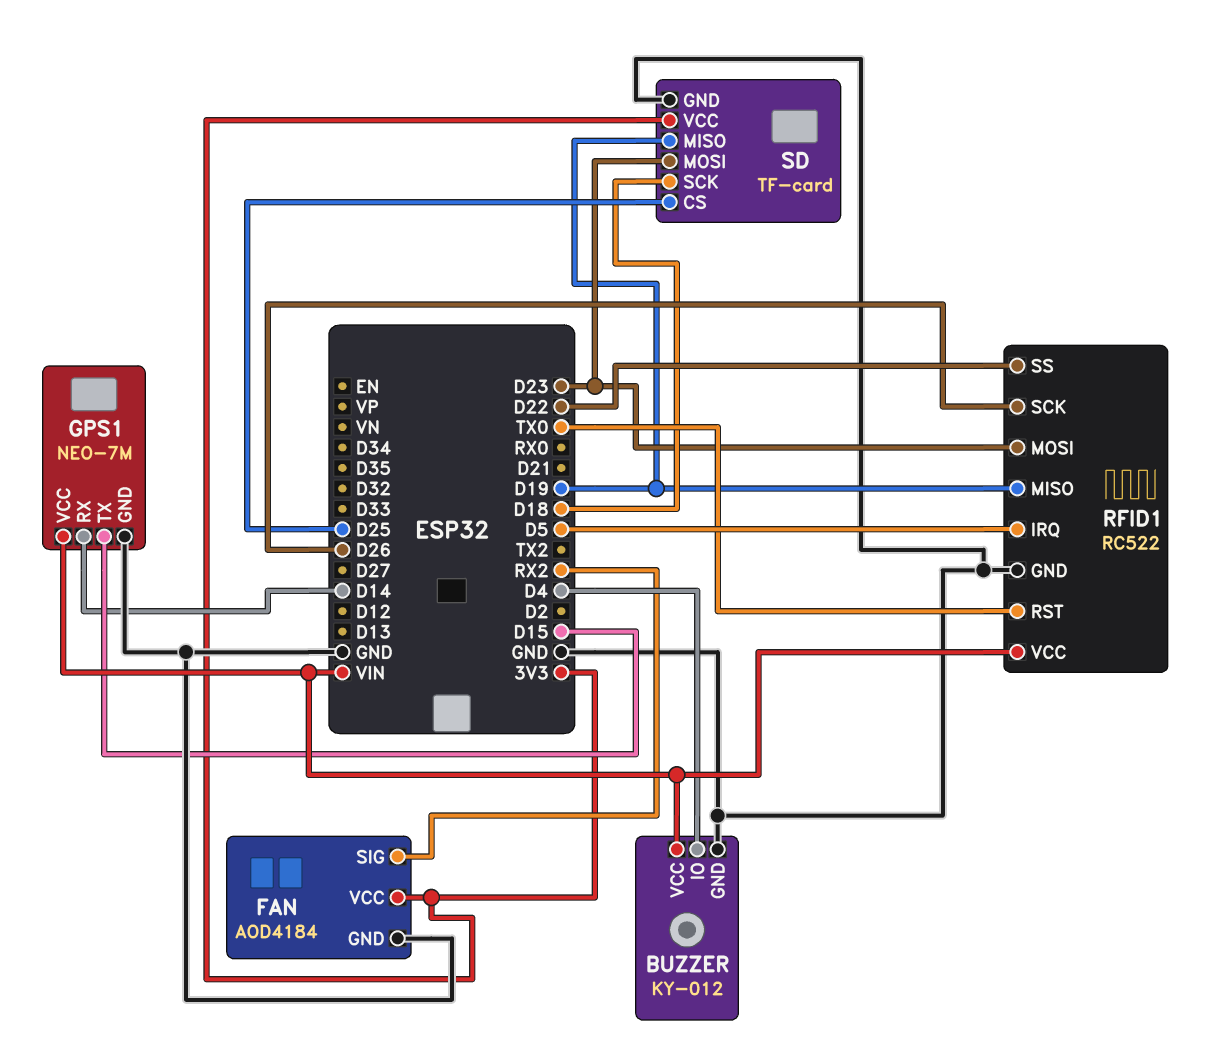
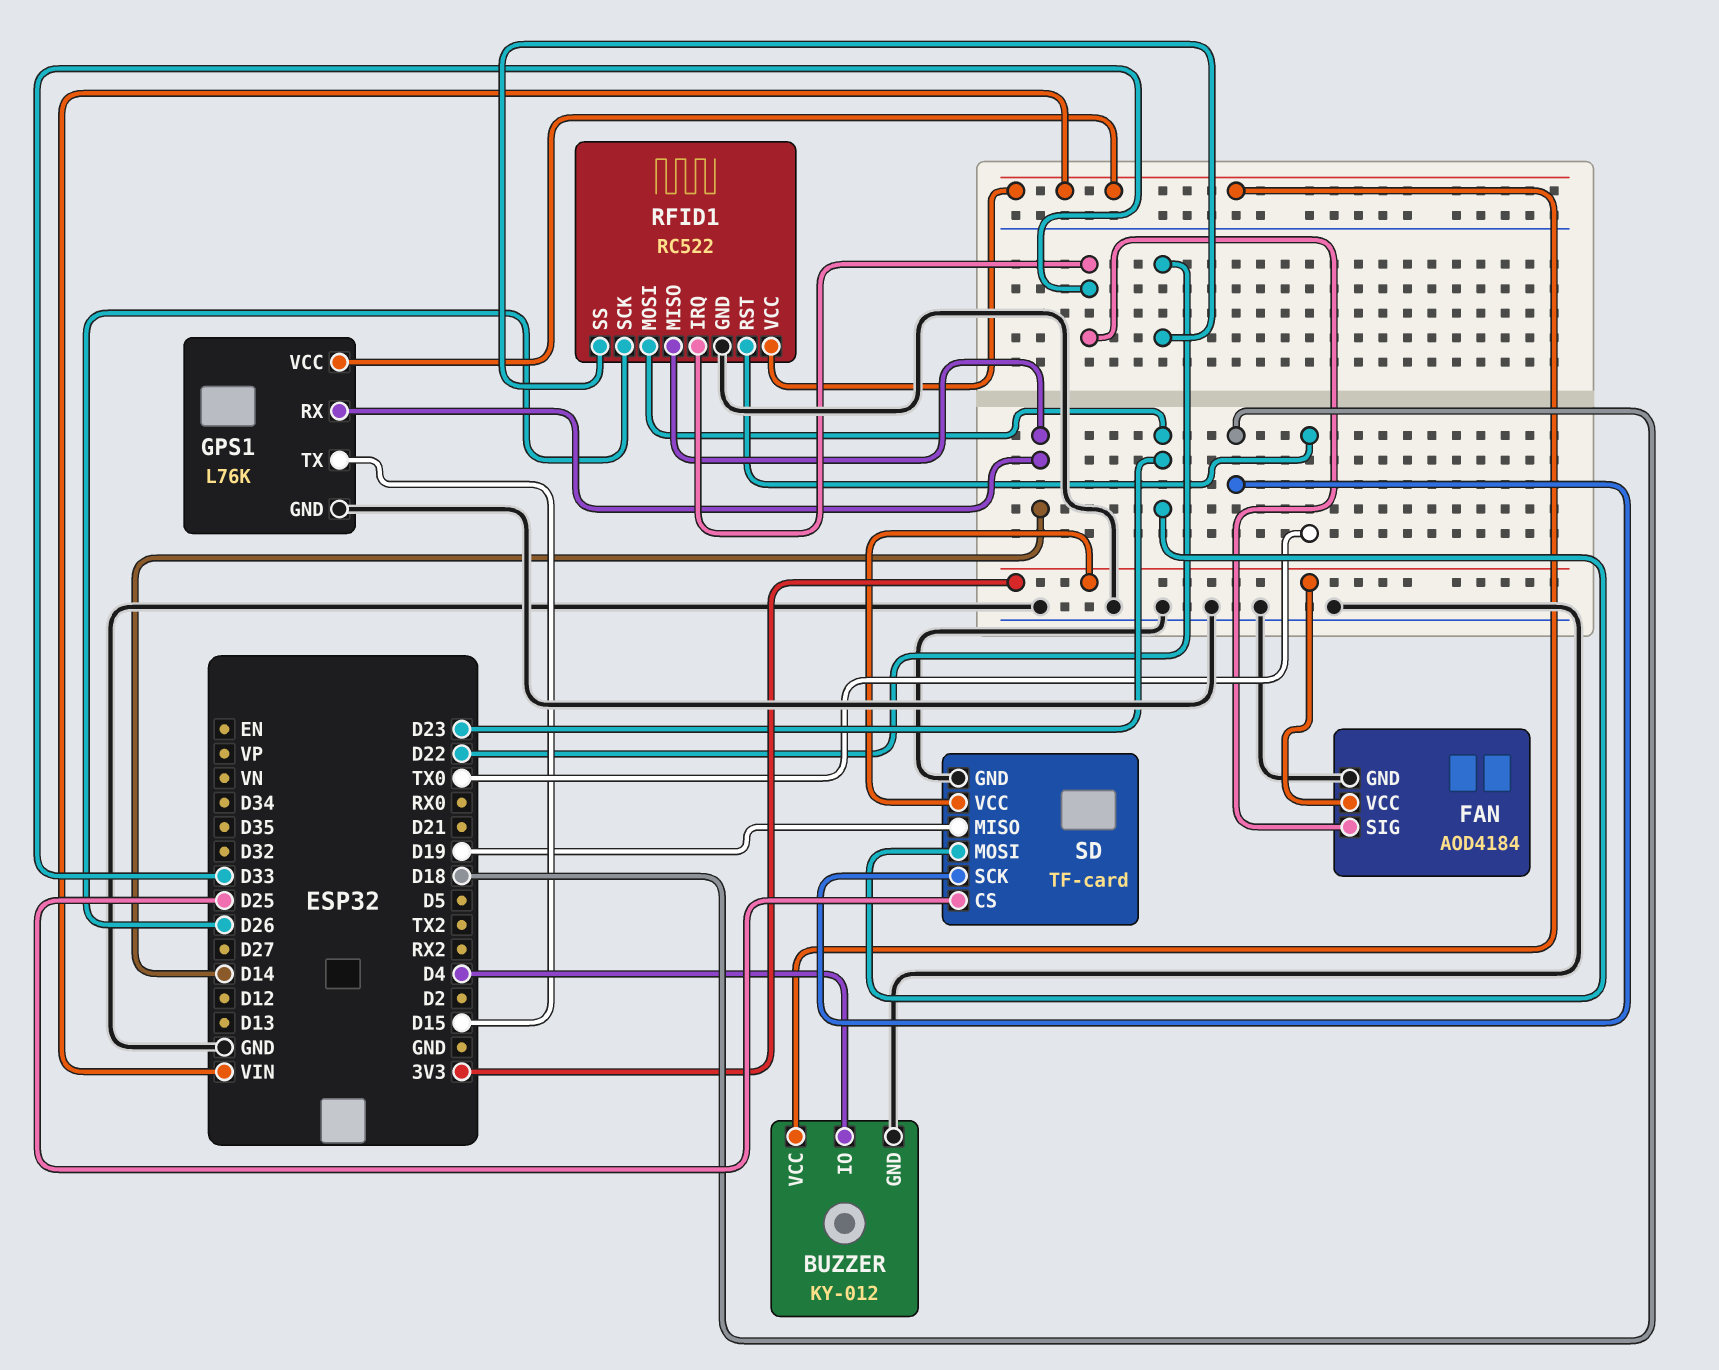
FAN pin SIG: RX2 -> D33
GPS1: NEO-7M -> L76K
RFID1 pin IRQ: D5 -> D33
RFID1 pin MISO: D19 -> D14

